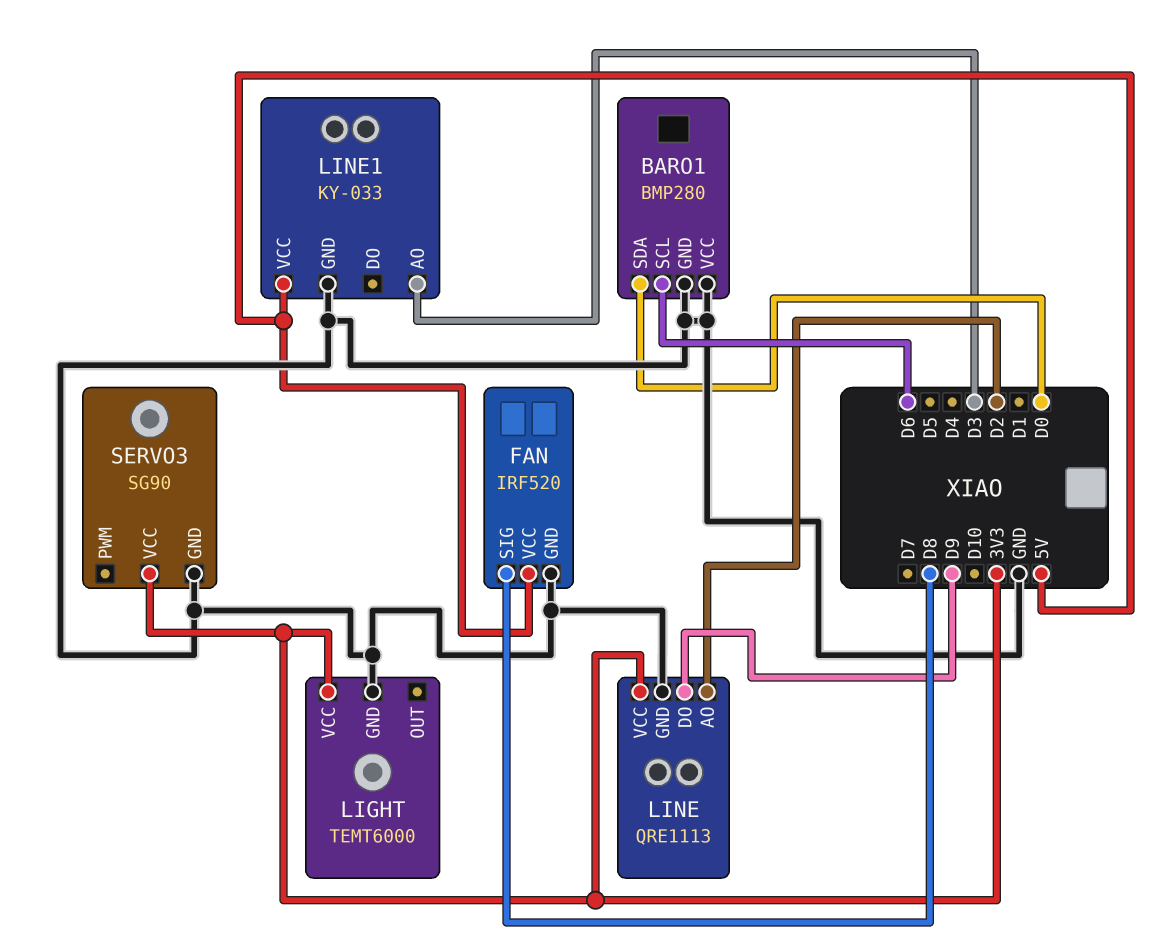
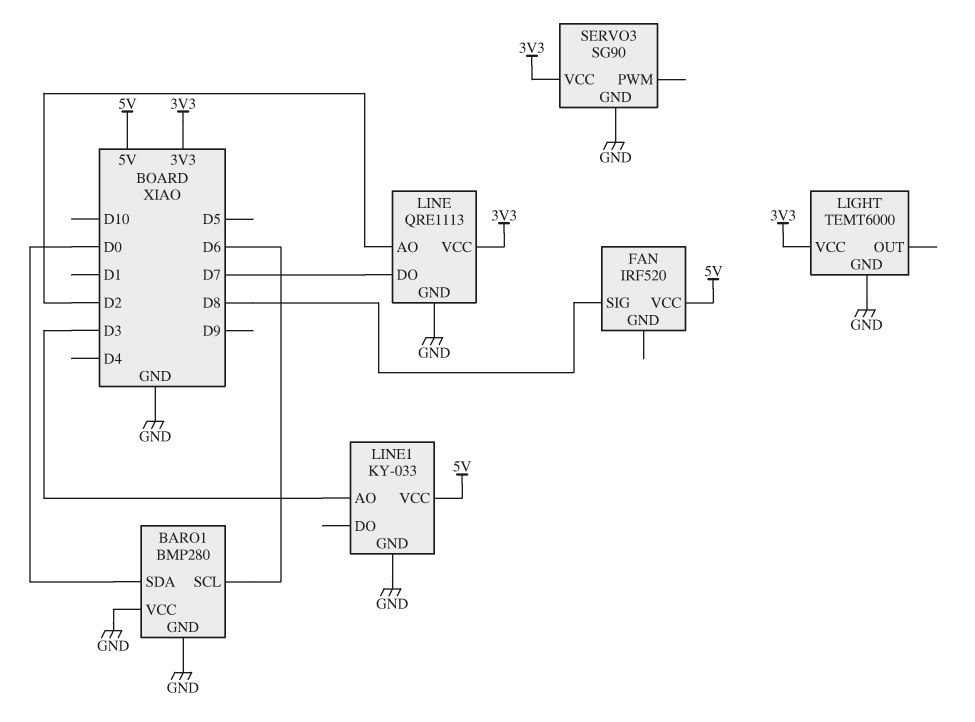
FAN pin GND: GND -> none
LINE pin DO: D9 -> D7

